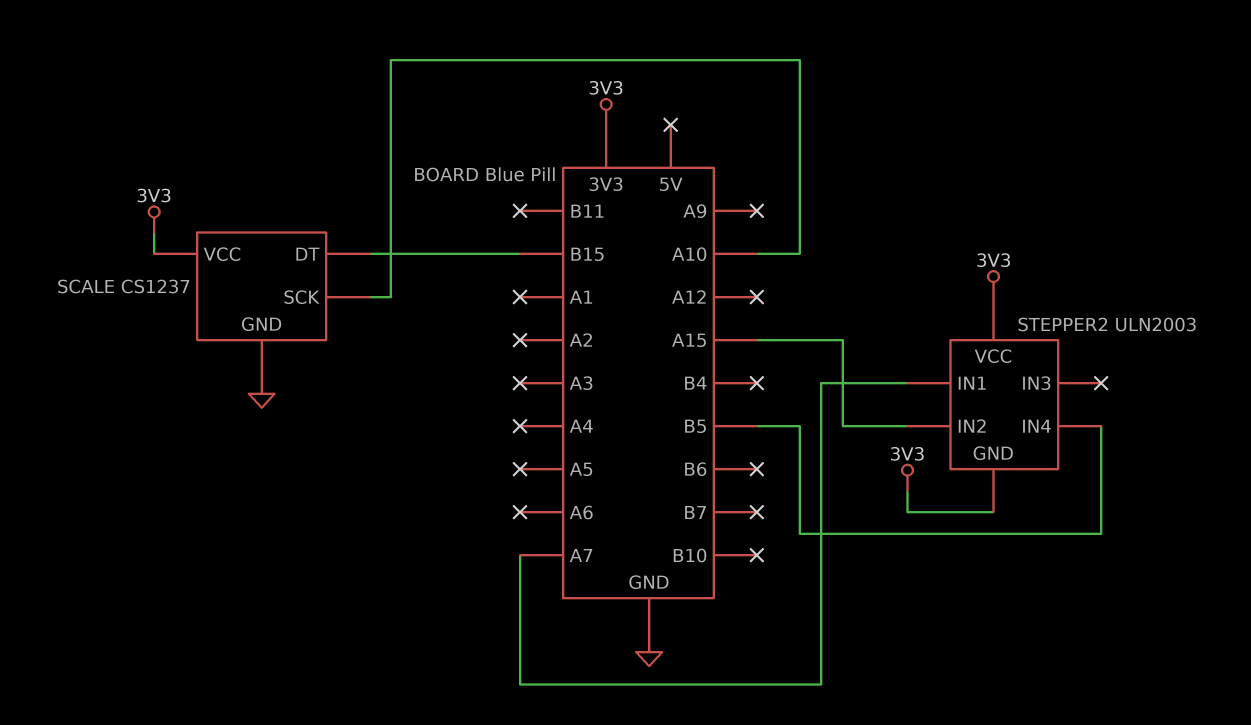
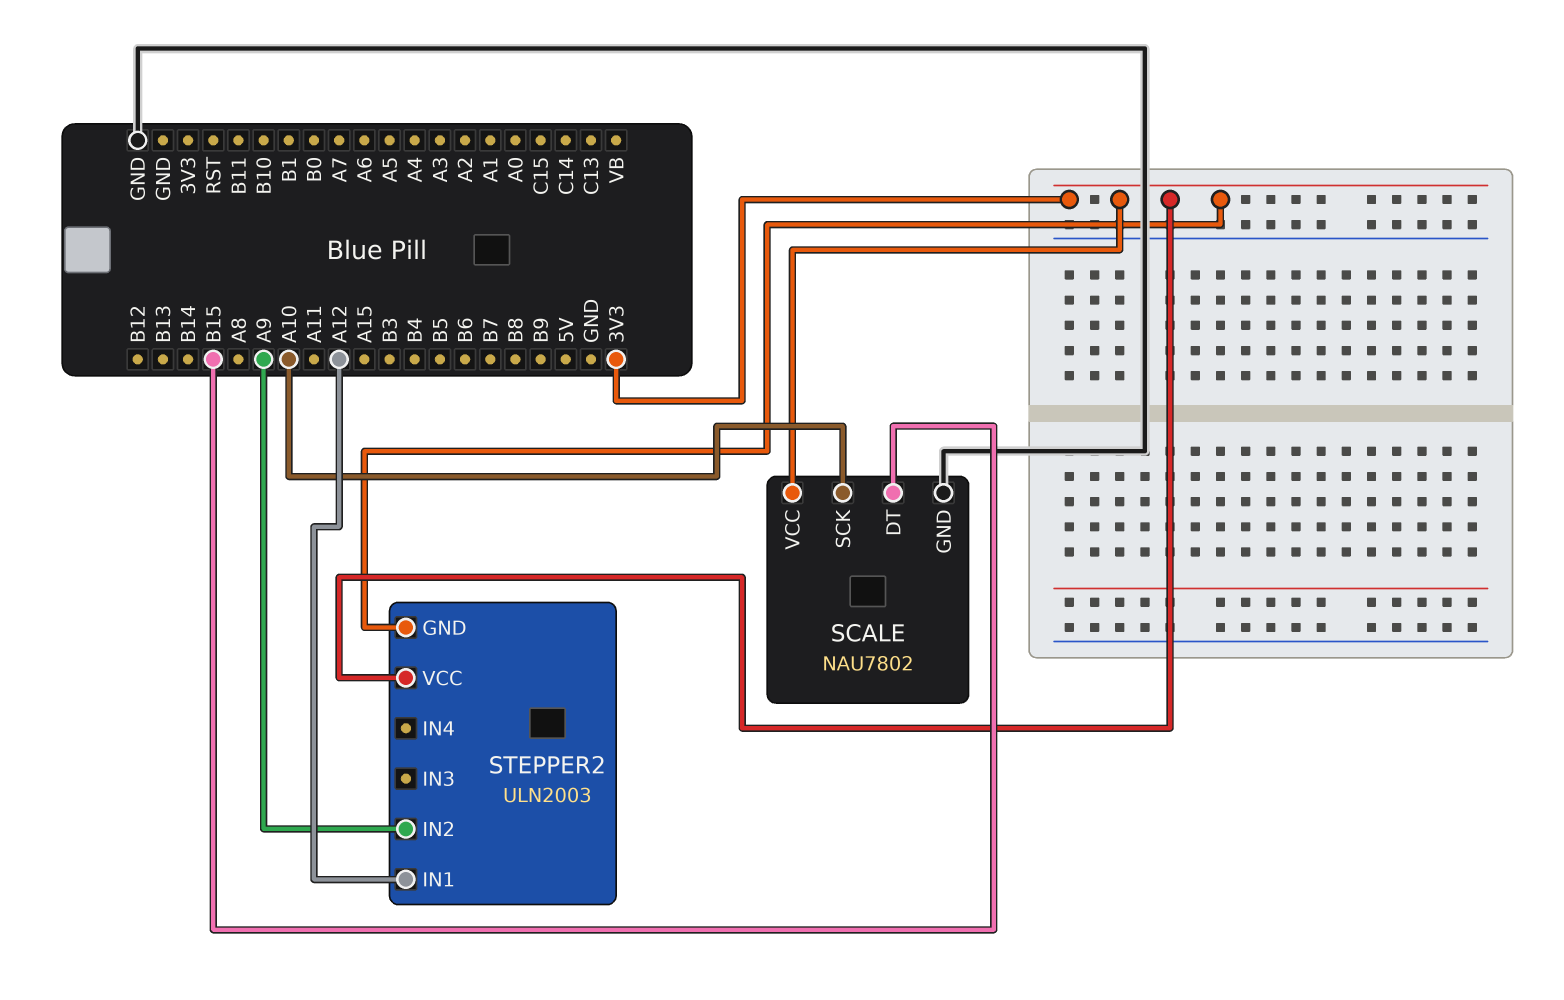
SCALE: CS1237 -> NAU7802
STEPPER2 pin IN1: A7 -> A12
STEPPER2 pin IN2: A15 -> A9
STEPPER2 pin IN4: B5 -> none

